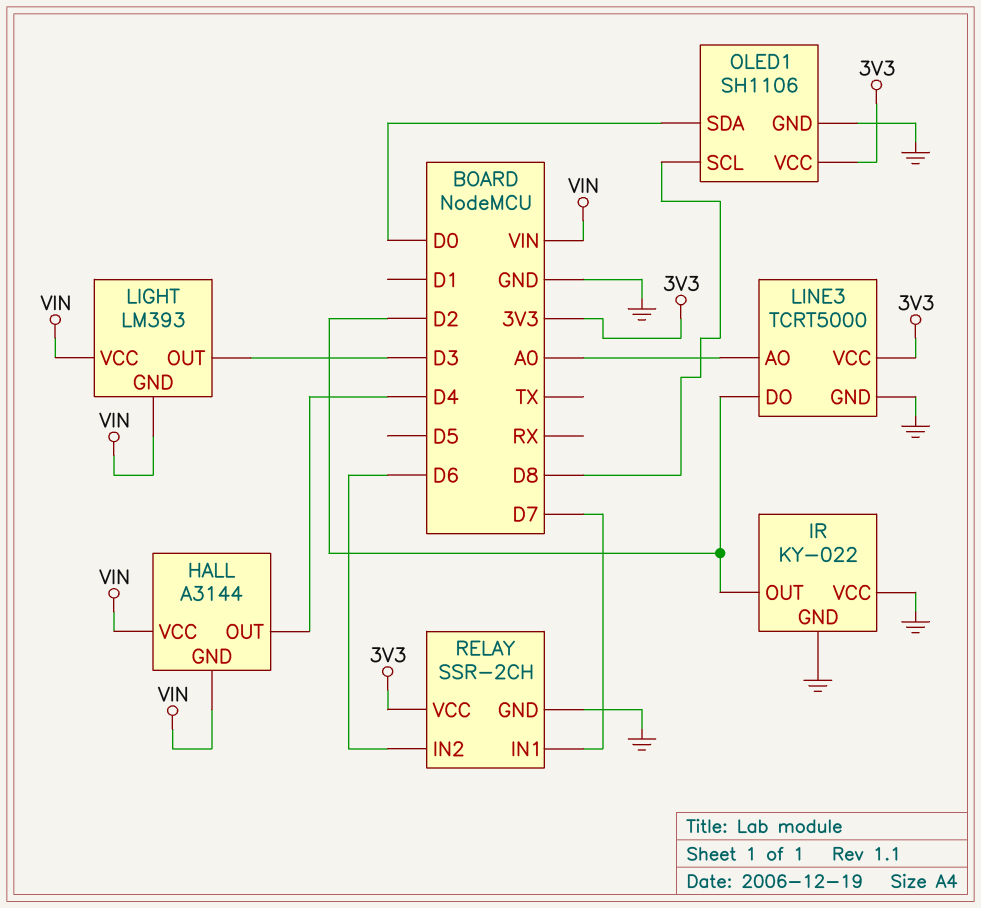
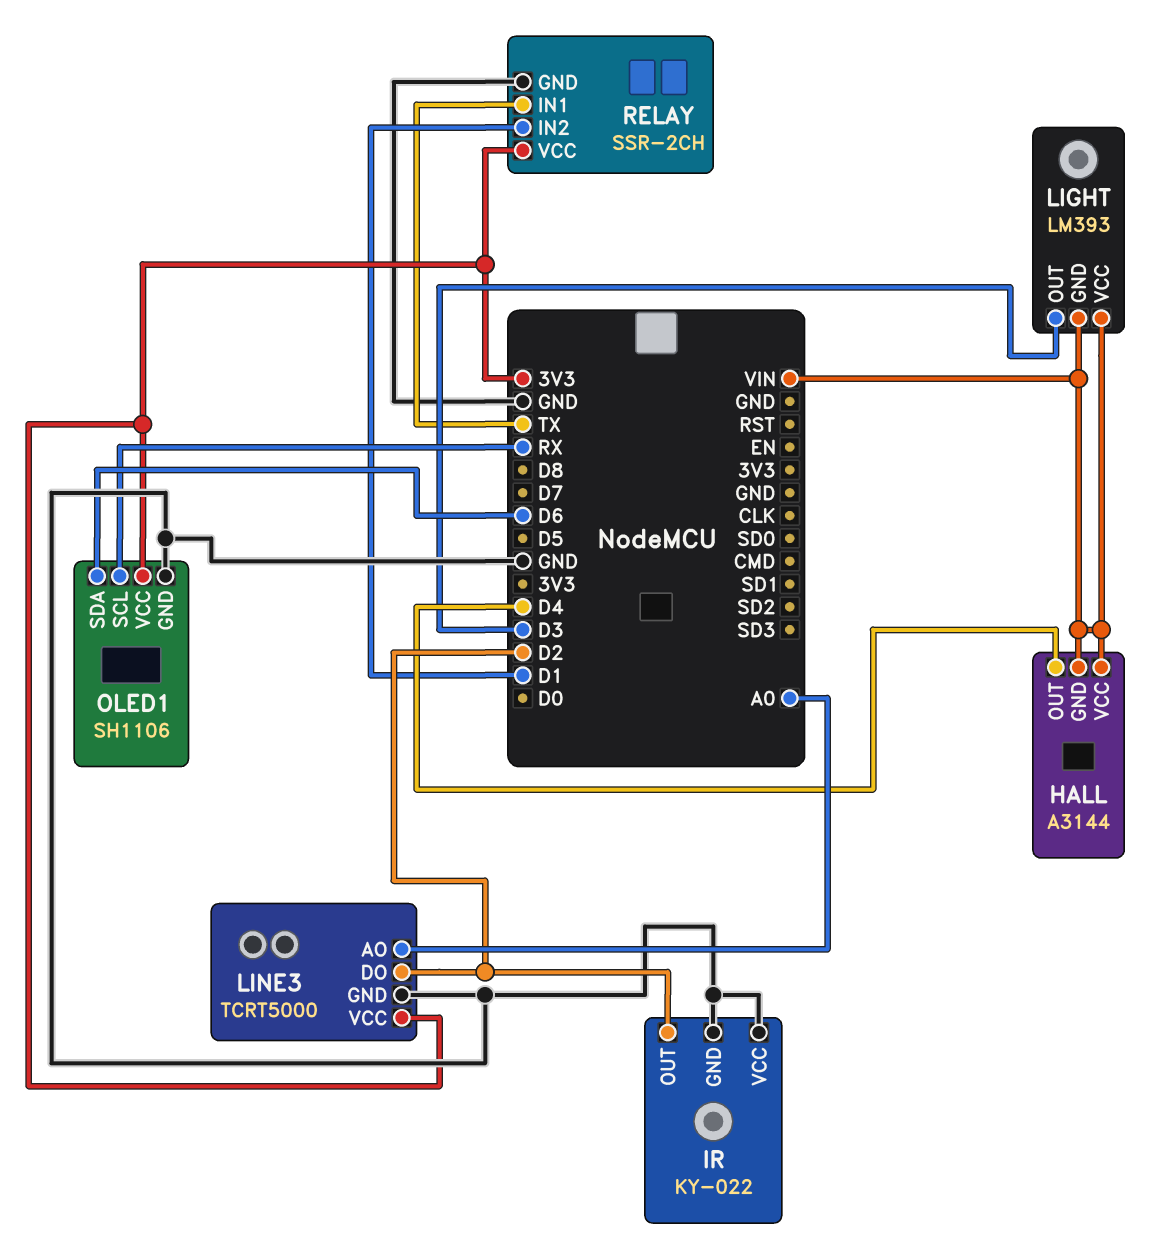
OLED1 pin SCL: D8 -> RX
OLED1 pin SDA: D0 -> D6
RELAY pin IN1: D7 -> TX
RELAY pin IN2: D6 -> D1

